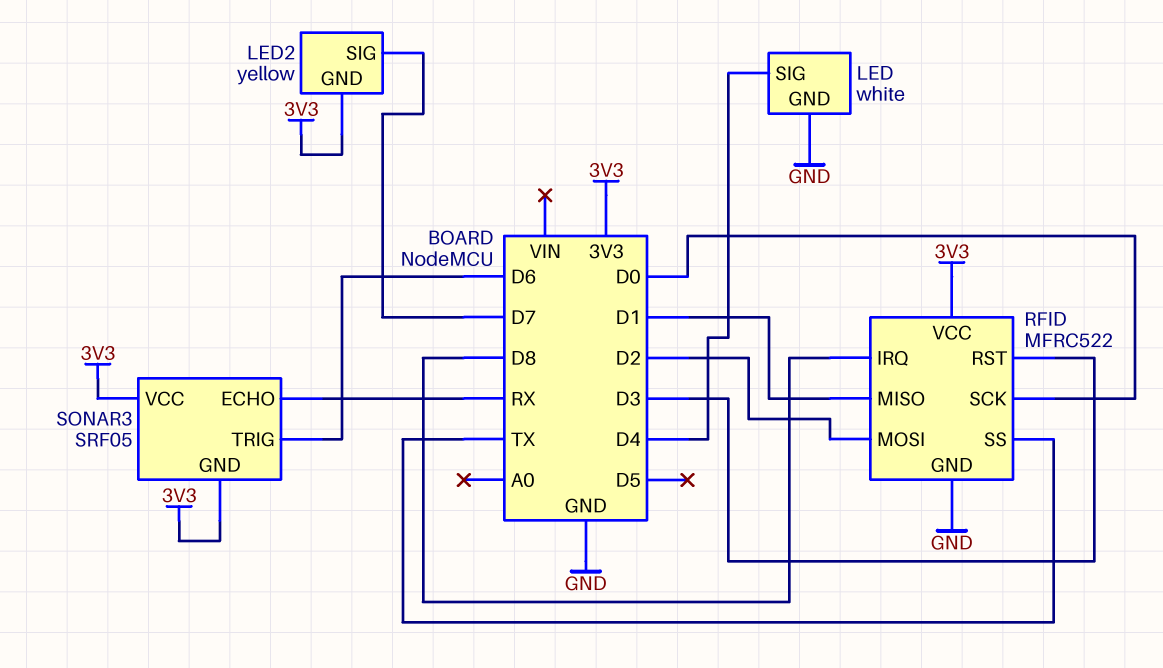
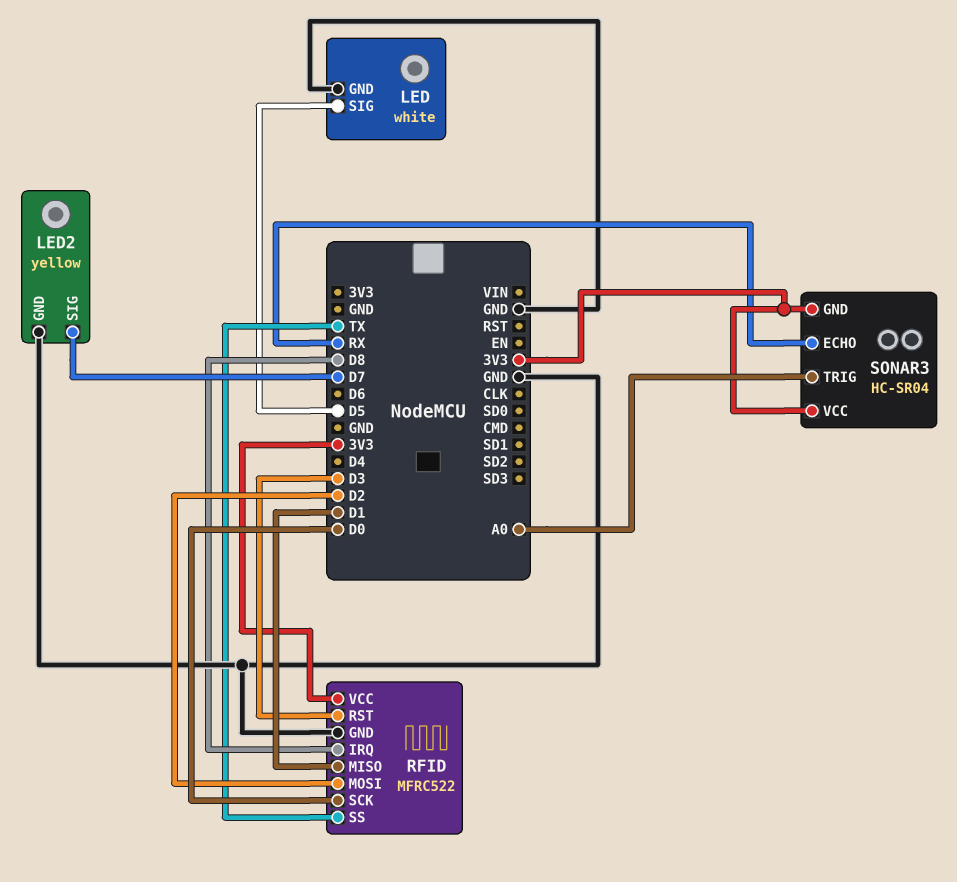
LED pin SIG: D4 -> D5
LED2 pin GND: 3V3 -> GND
SONAR3: SRF05 -> HC-SR04
SONAR3 pin TRIG: D6 -> A0

